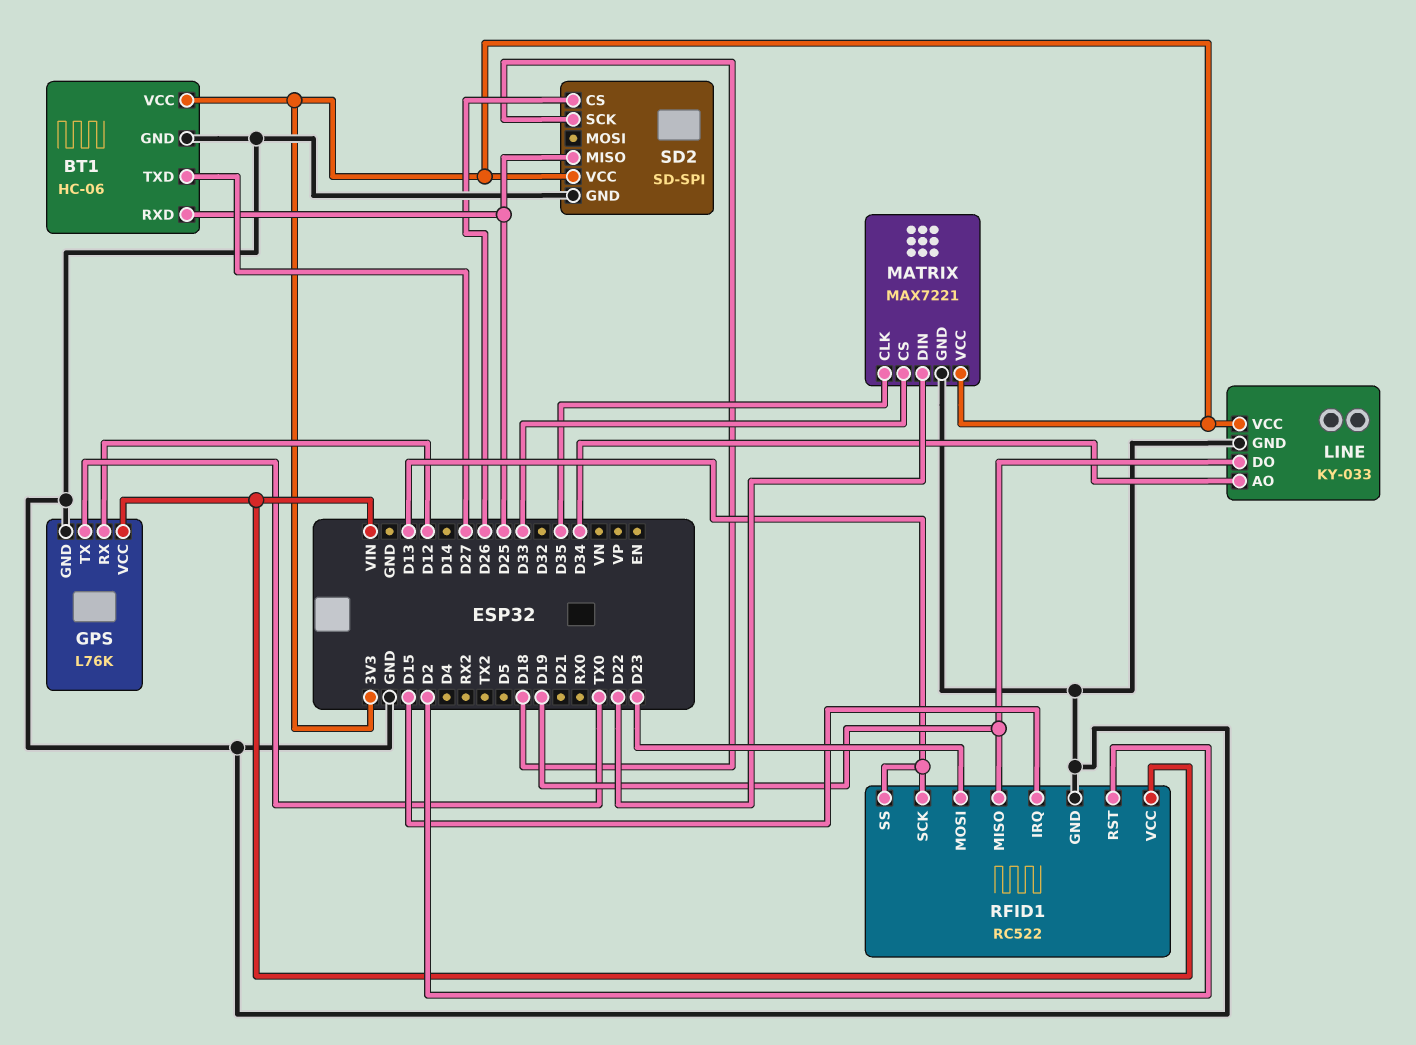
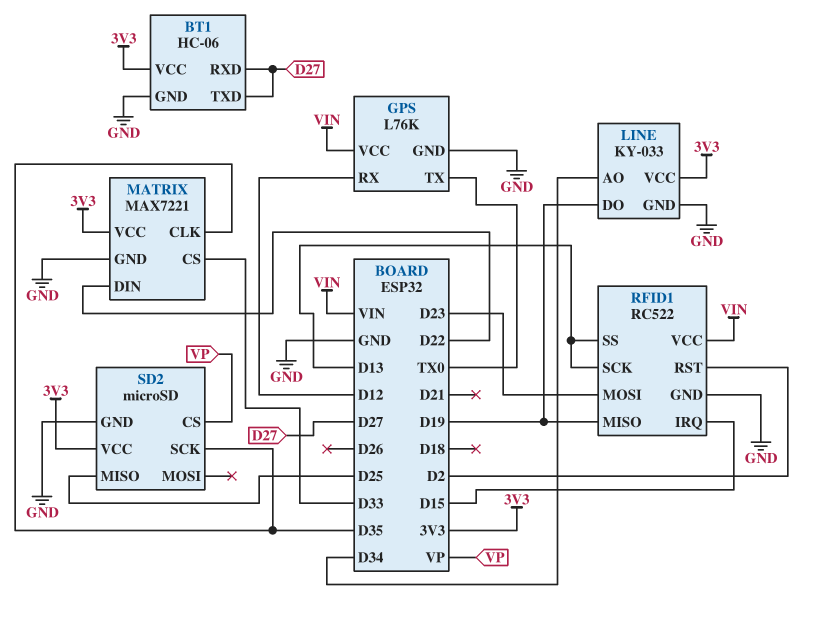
BT1 pin RXD: D25 -> D27
SD2: SD-SPI -> microSD
SD2 pin CS: D26 -> VP
SD2 pin SCK: D18 -> D35

